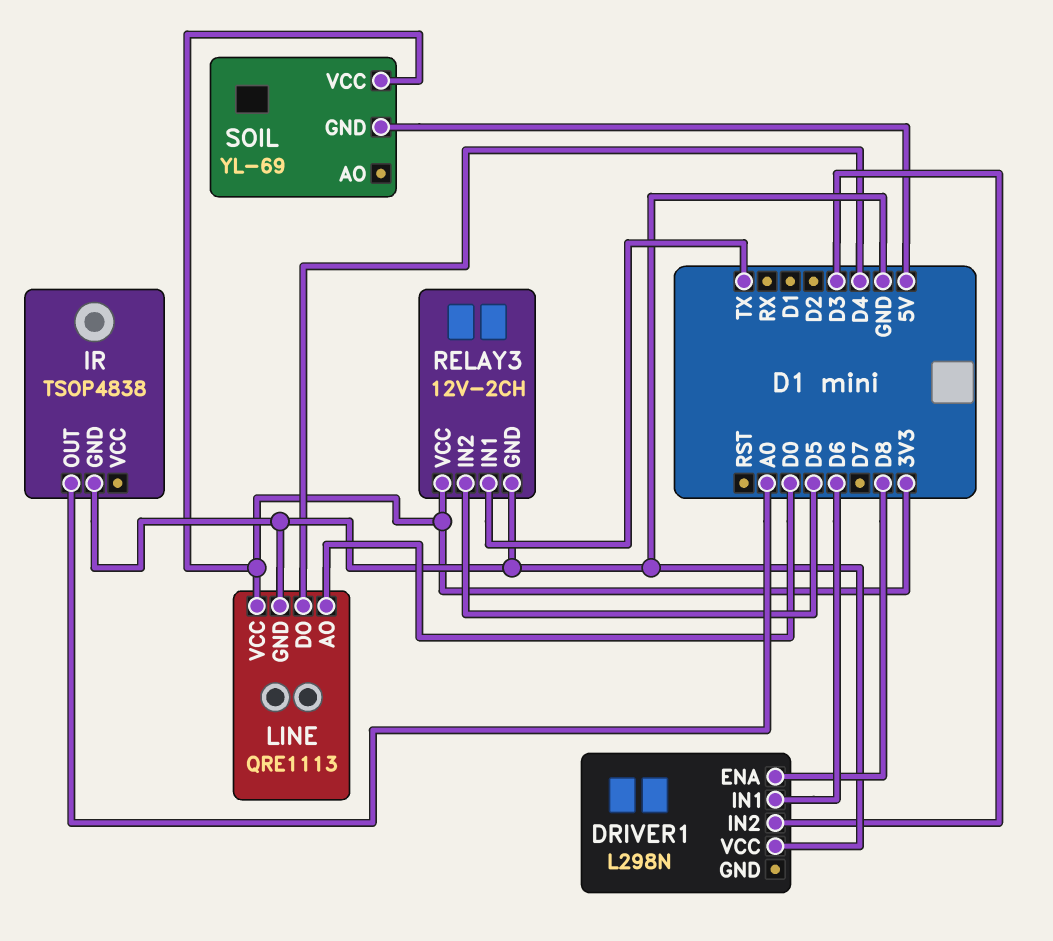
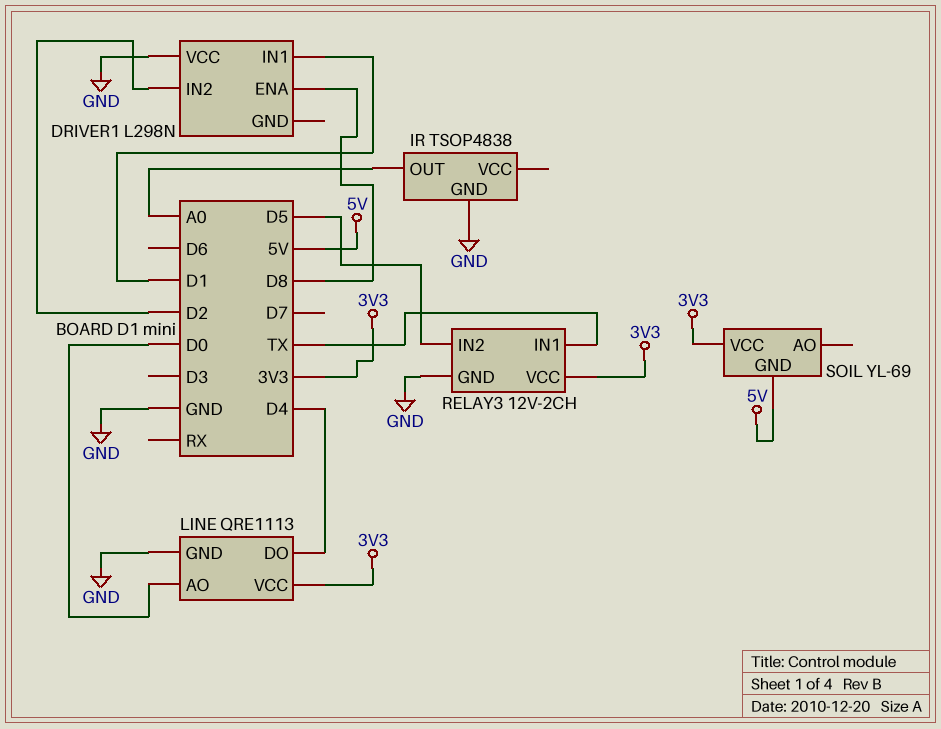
DRIVER1 pin IN1: D6 -> D1
DRIVER1 pin IN2: D3 -> D2

